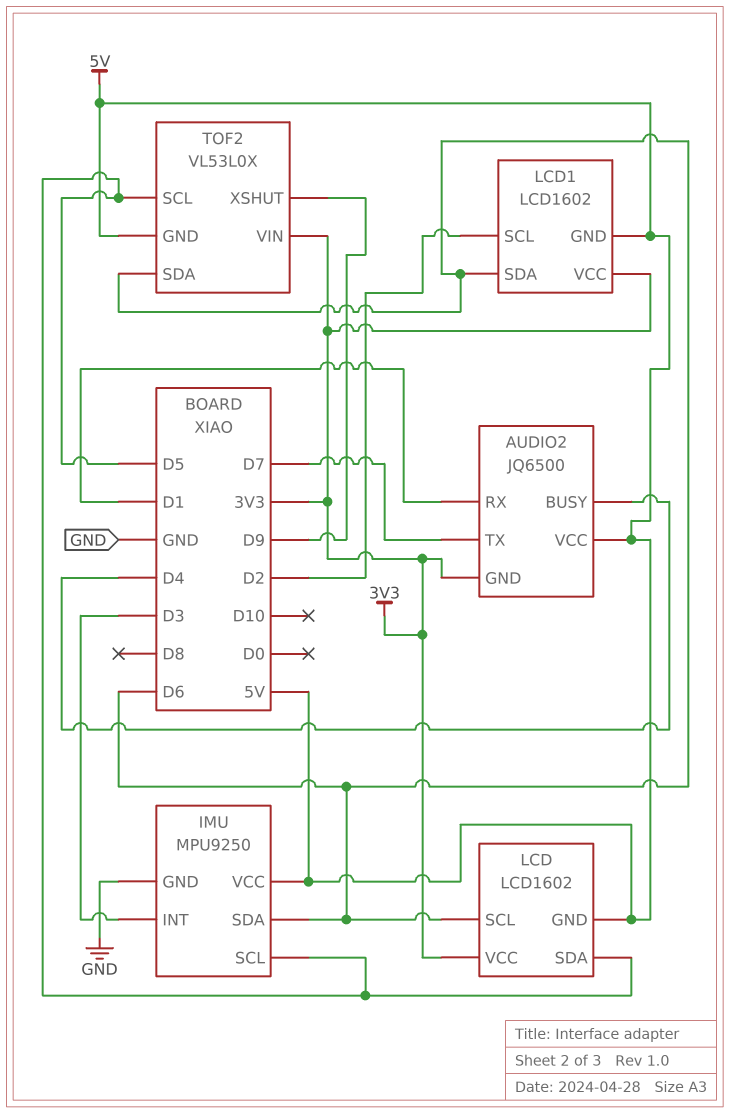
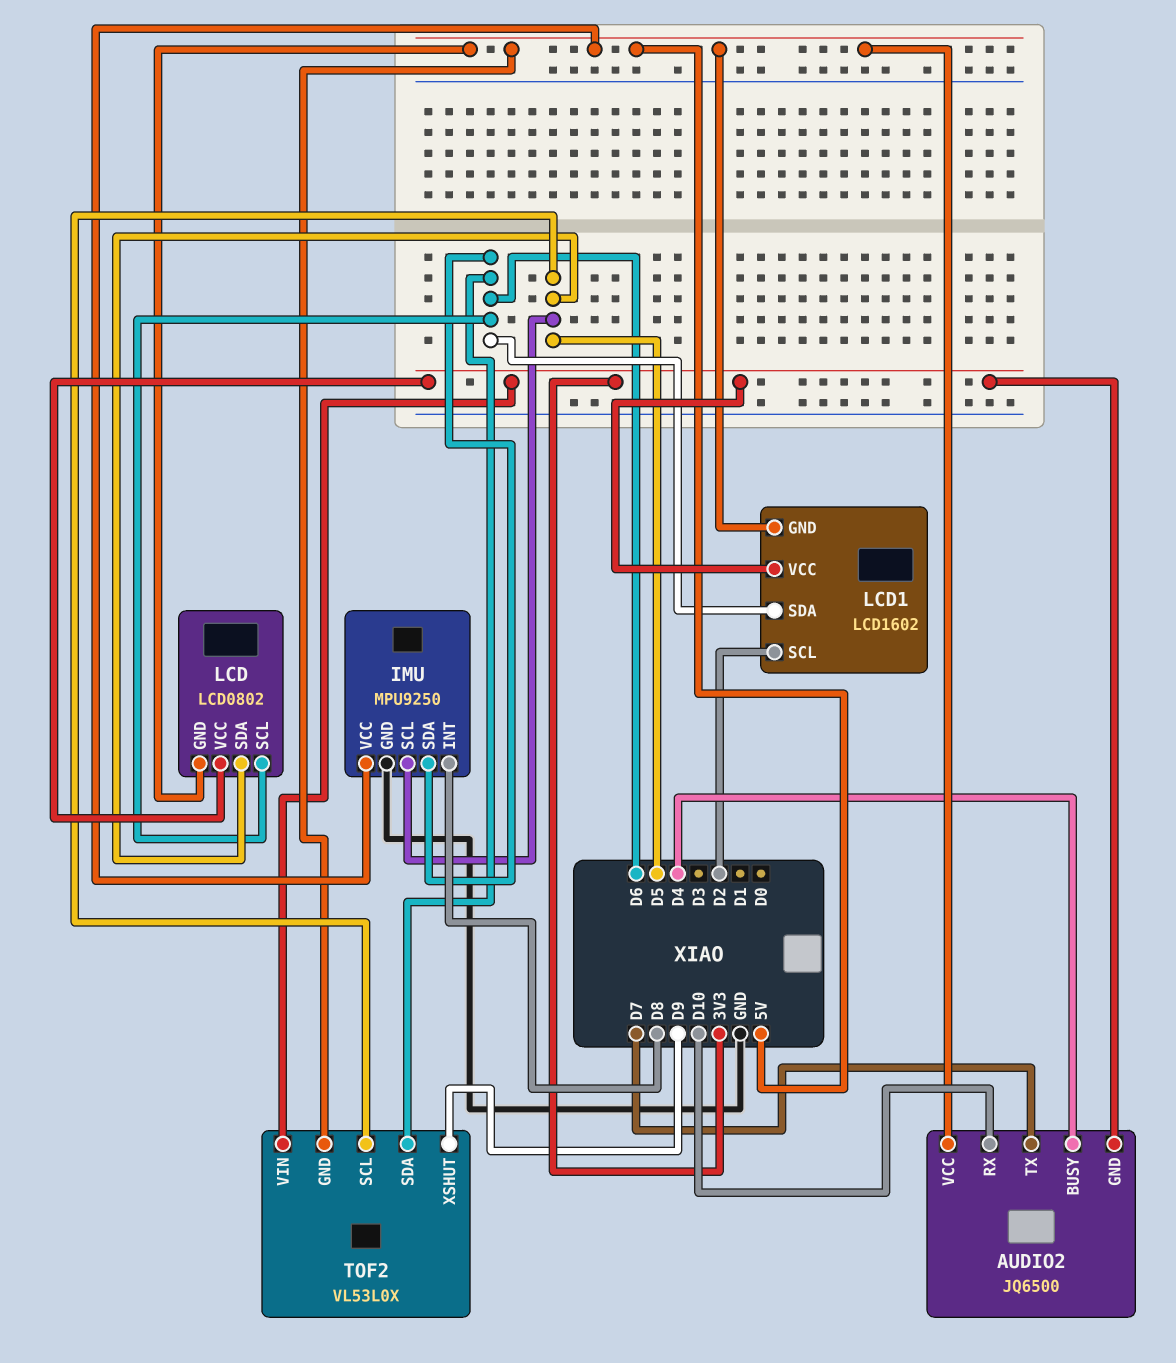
AUDIO2 pin RX: D1 -> D10
IMU pin INT: D3 -> D8
LCD: LCD1602 -> LCD0802

